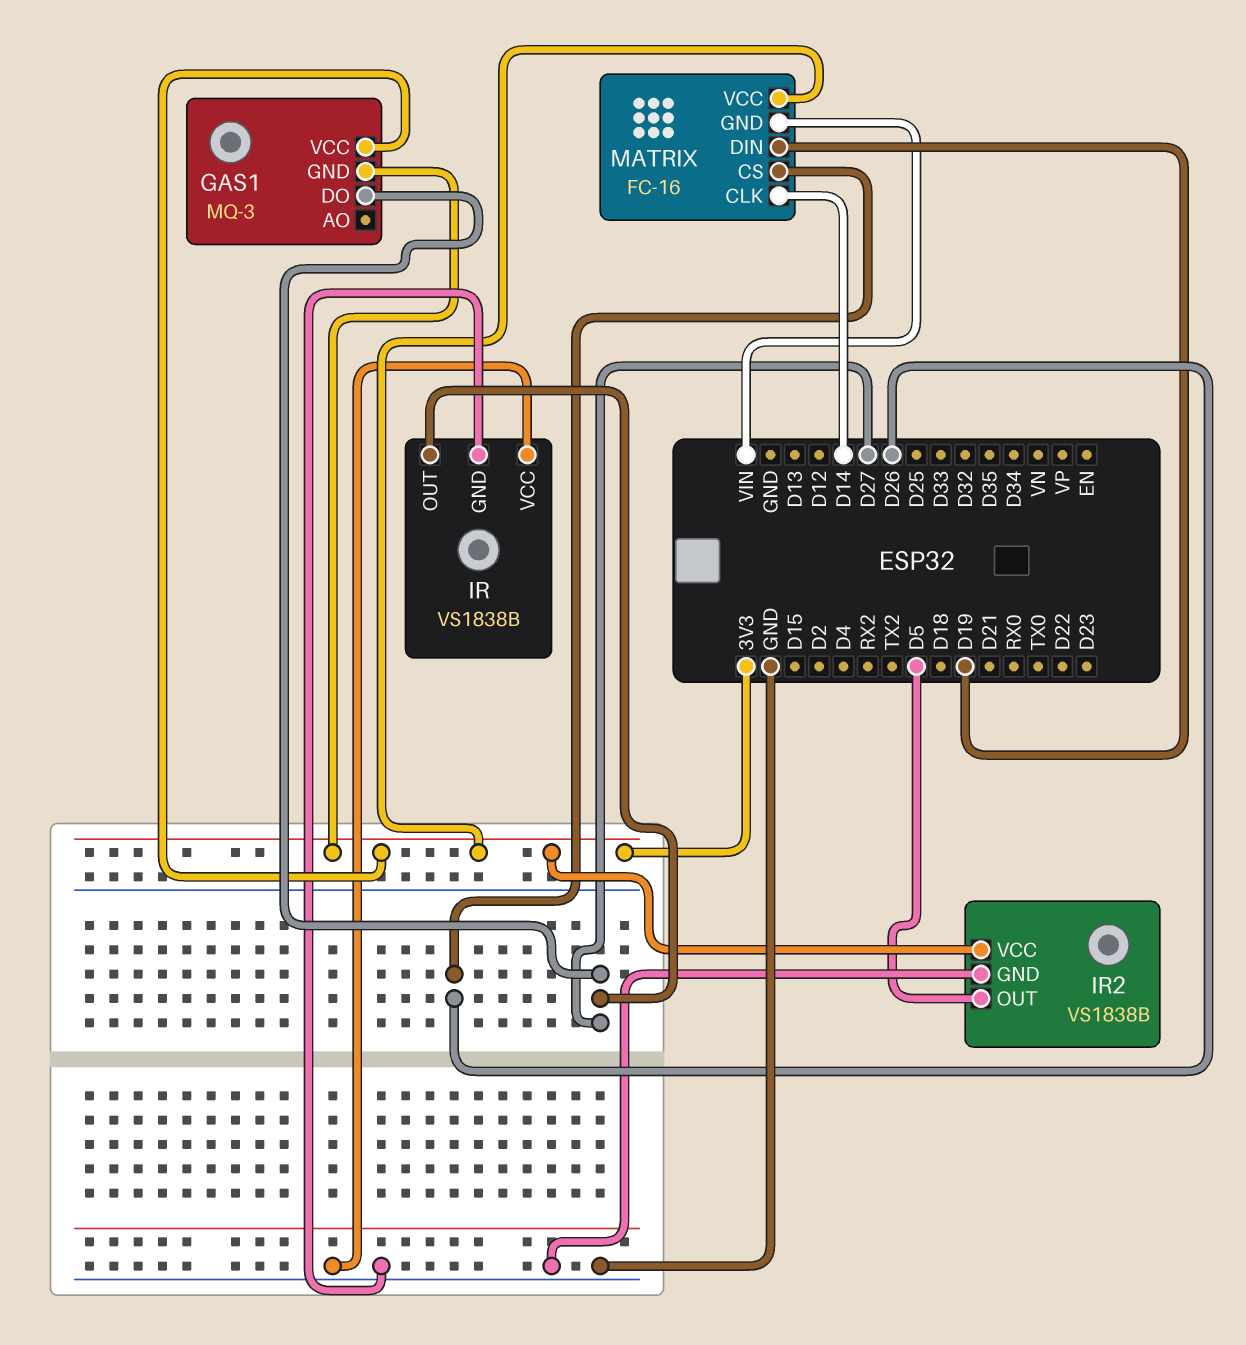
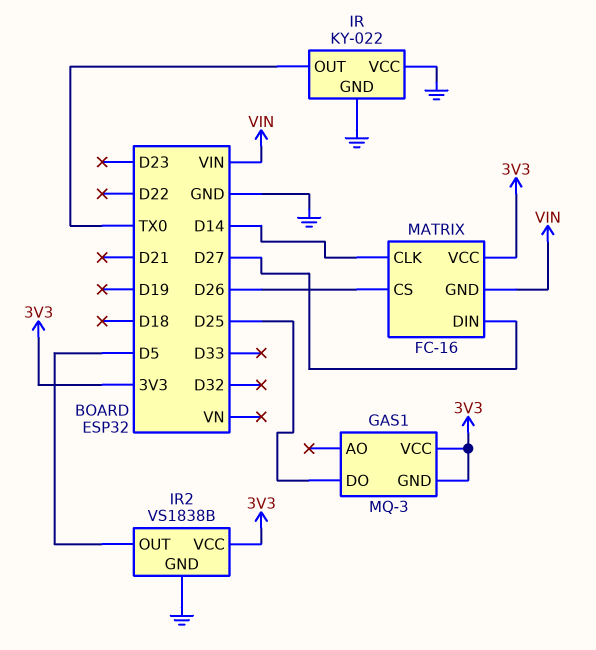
GAS1 pin DO: D27 -> D25
IR: VS1838B -> KY-022
IR pin OUT: D27 -> TX0
MATRIX pin DIN: D19 -> D27

